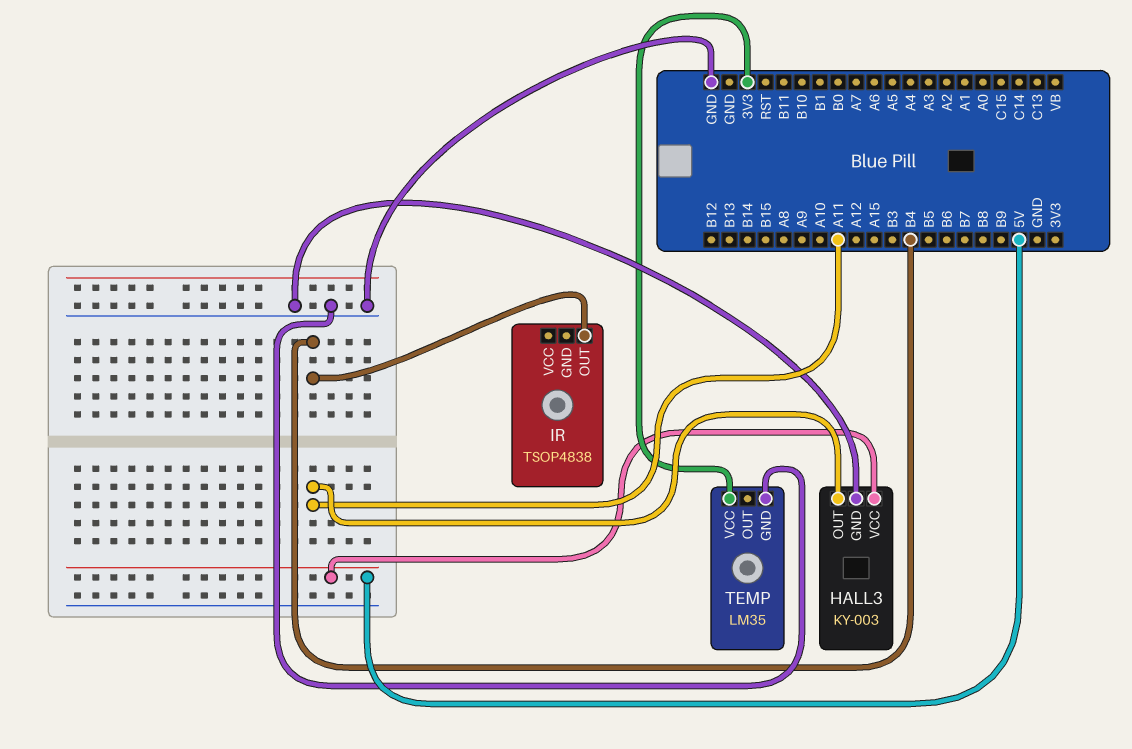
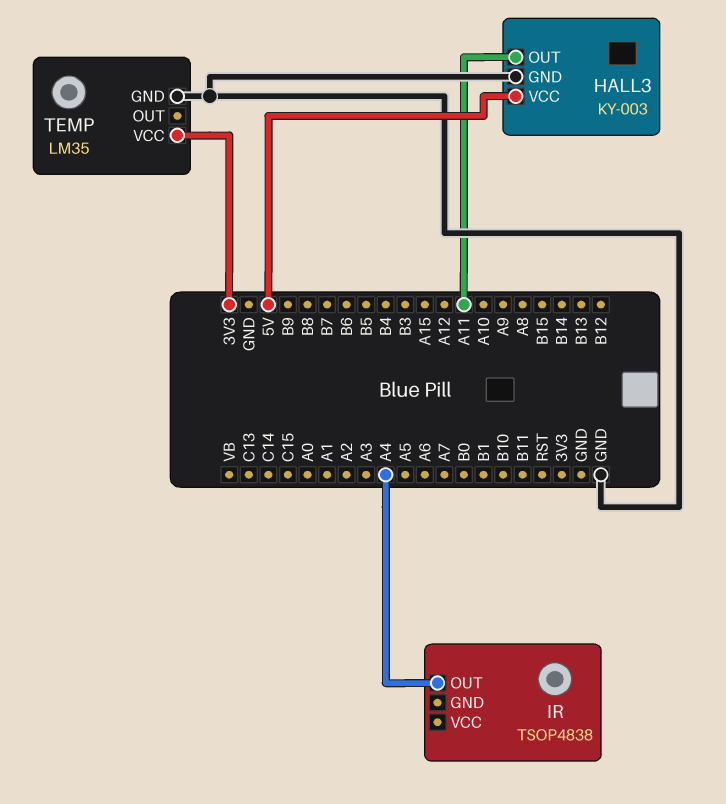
IR pin OUT: B4 -> A4

